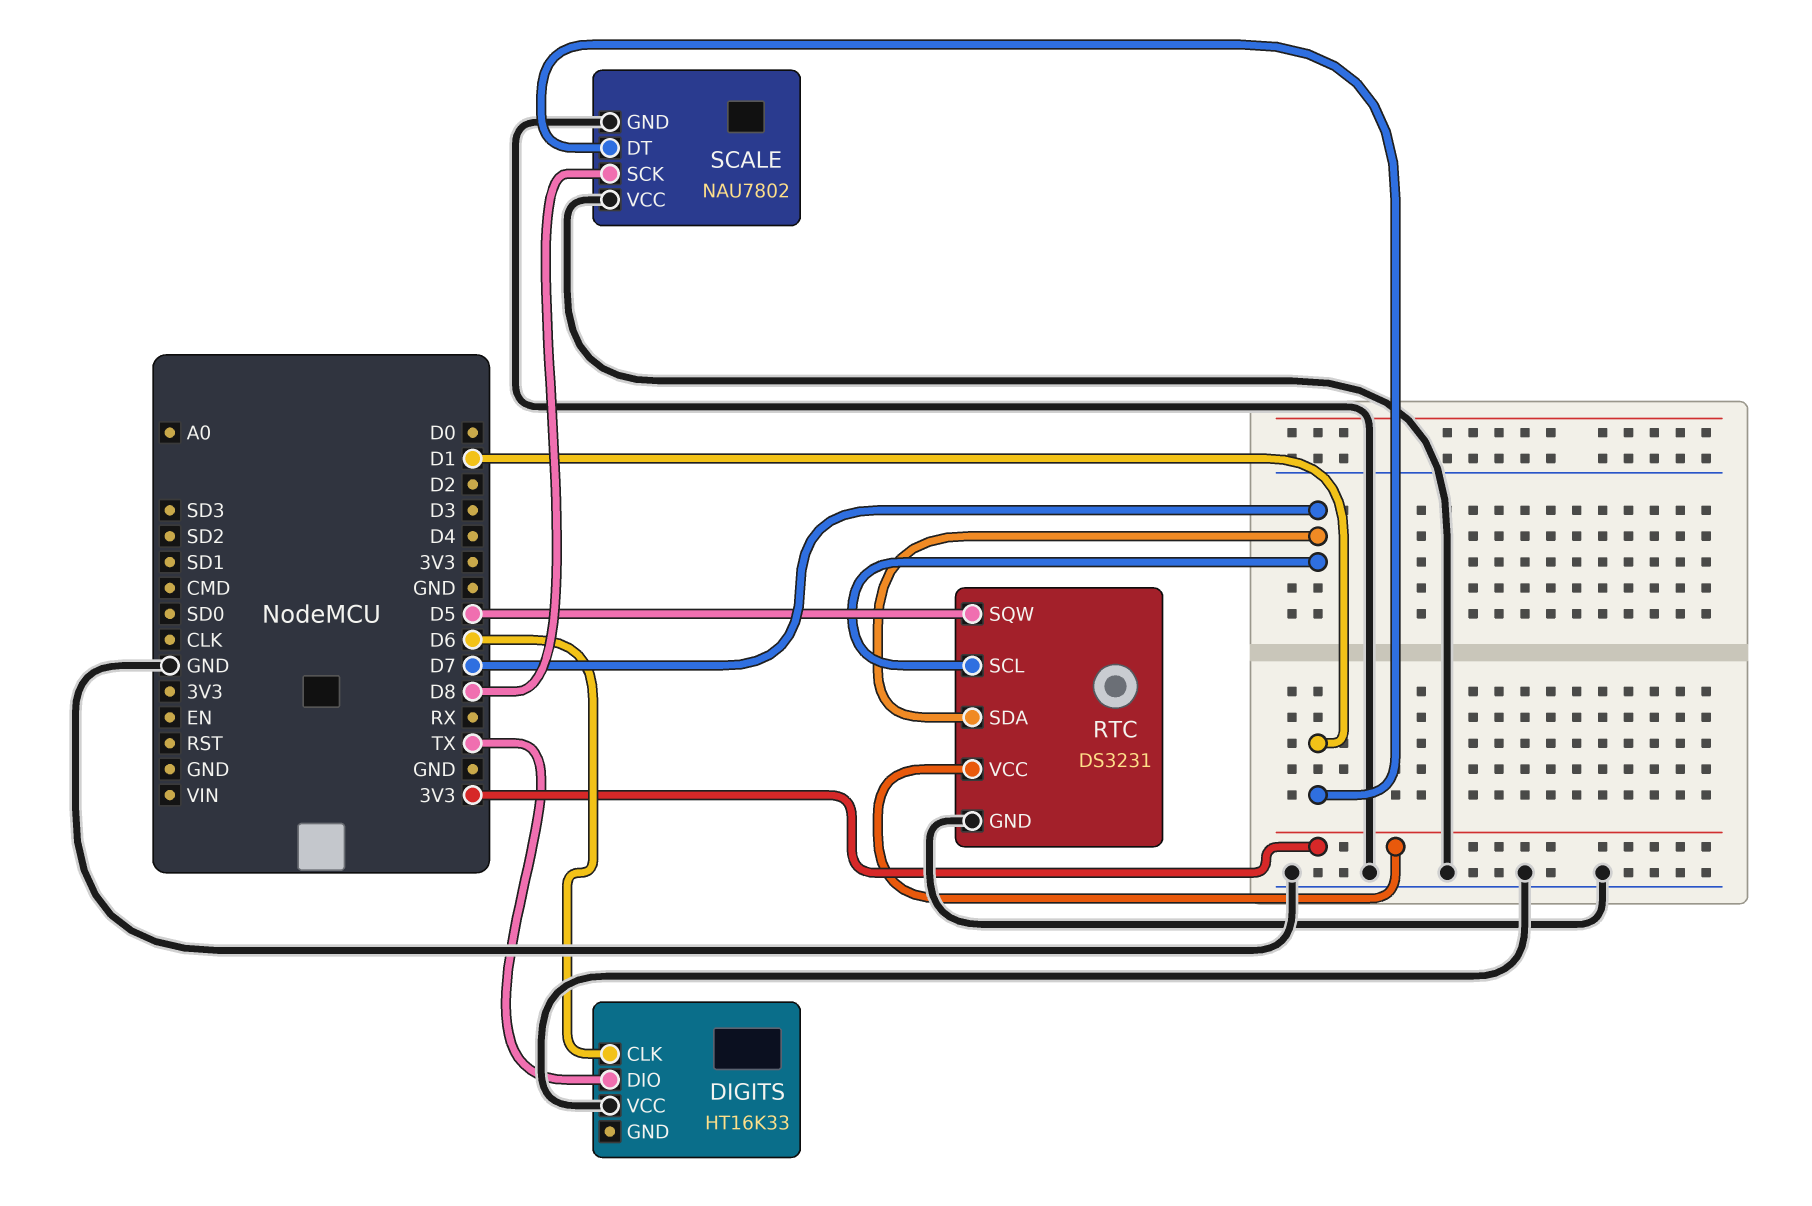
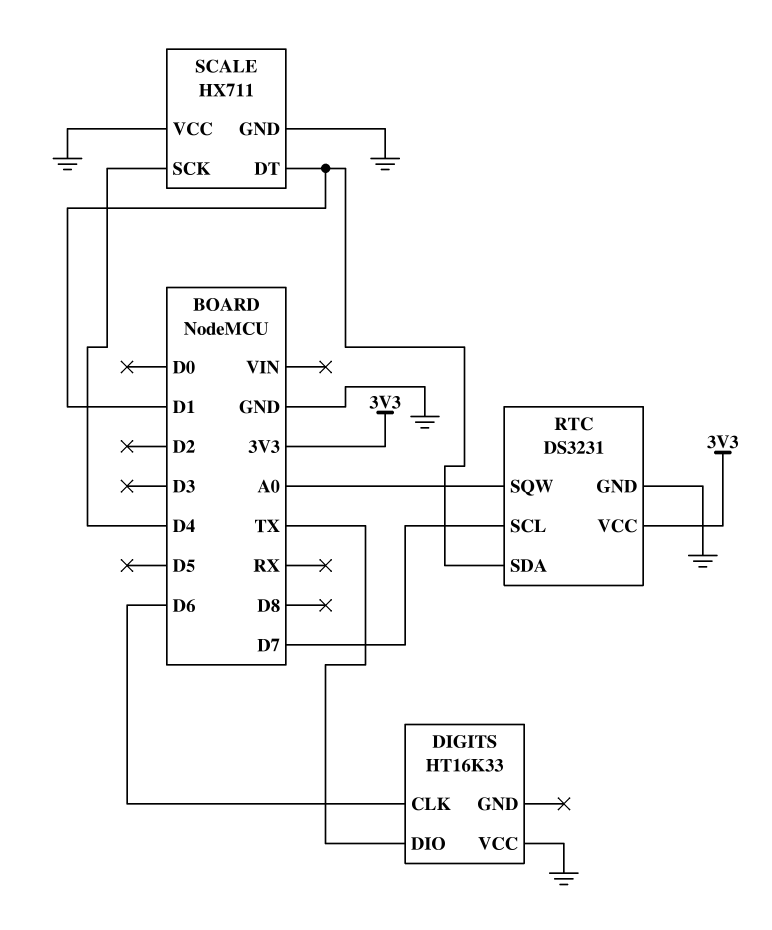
RTC pin SDA: D7 -> D1
RTC pin SQW: D5 -> A0
SCALE: NAU7802 -> HX711
SCALE pin SCK: D8 -> D4

